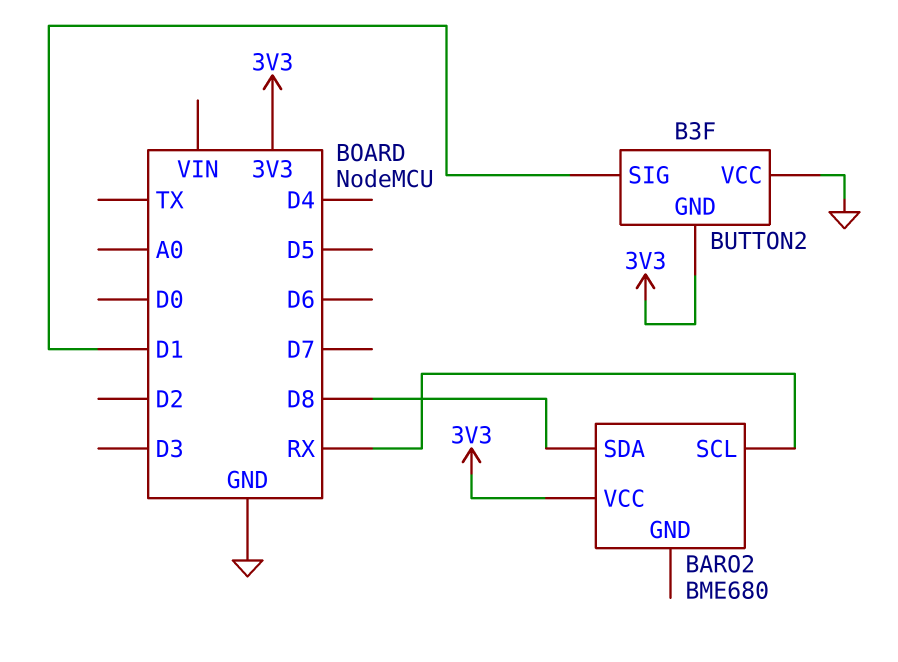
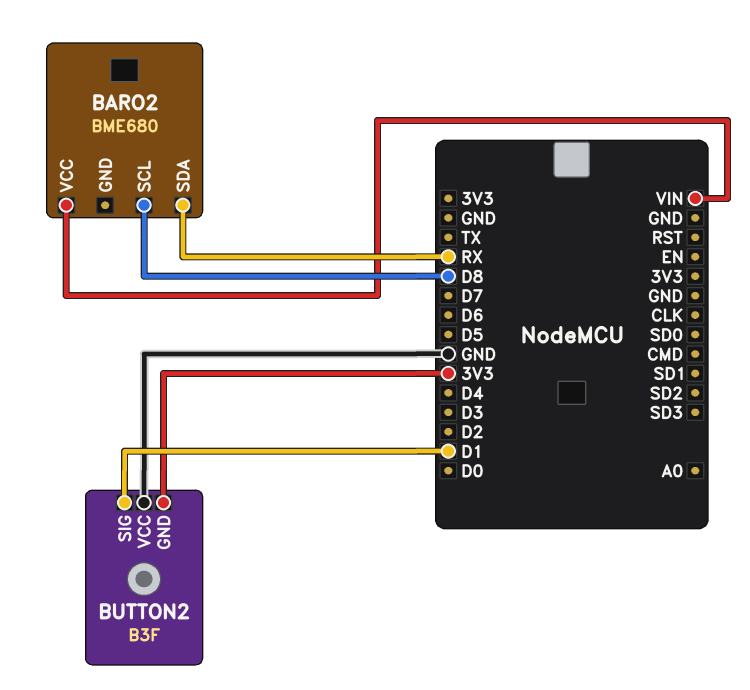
BARO2 pin SCL: RX -> D8
BARO2 pin SDA: D8 -> RX
BARO2 pin VCC: 3V3 -> VIN

